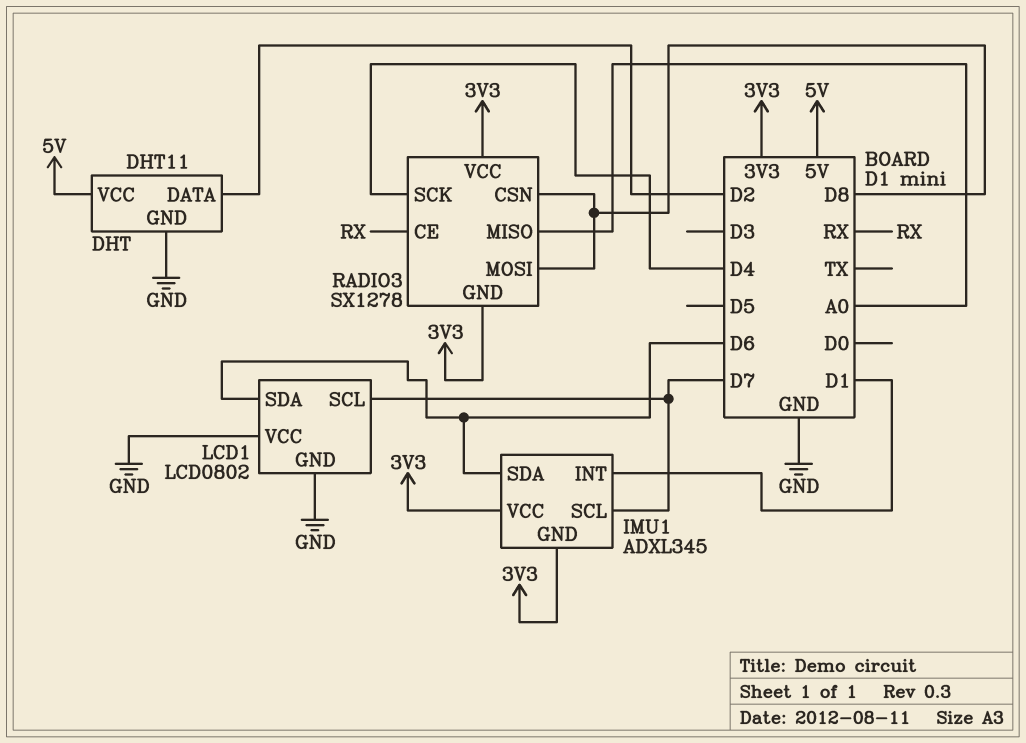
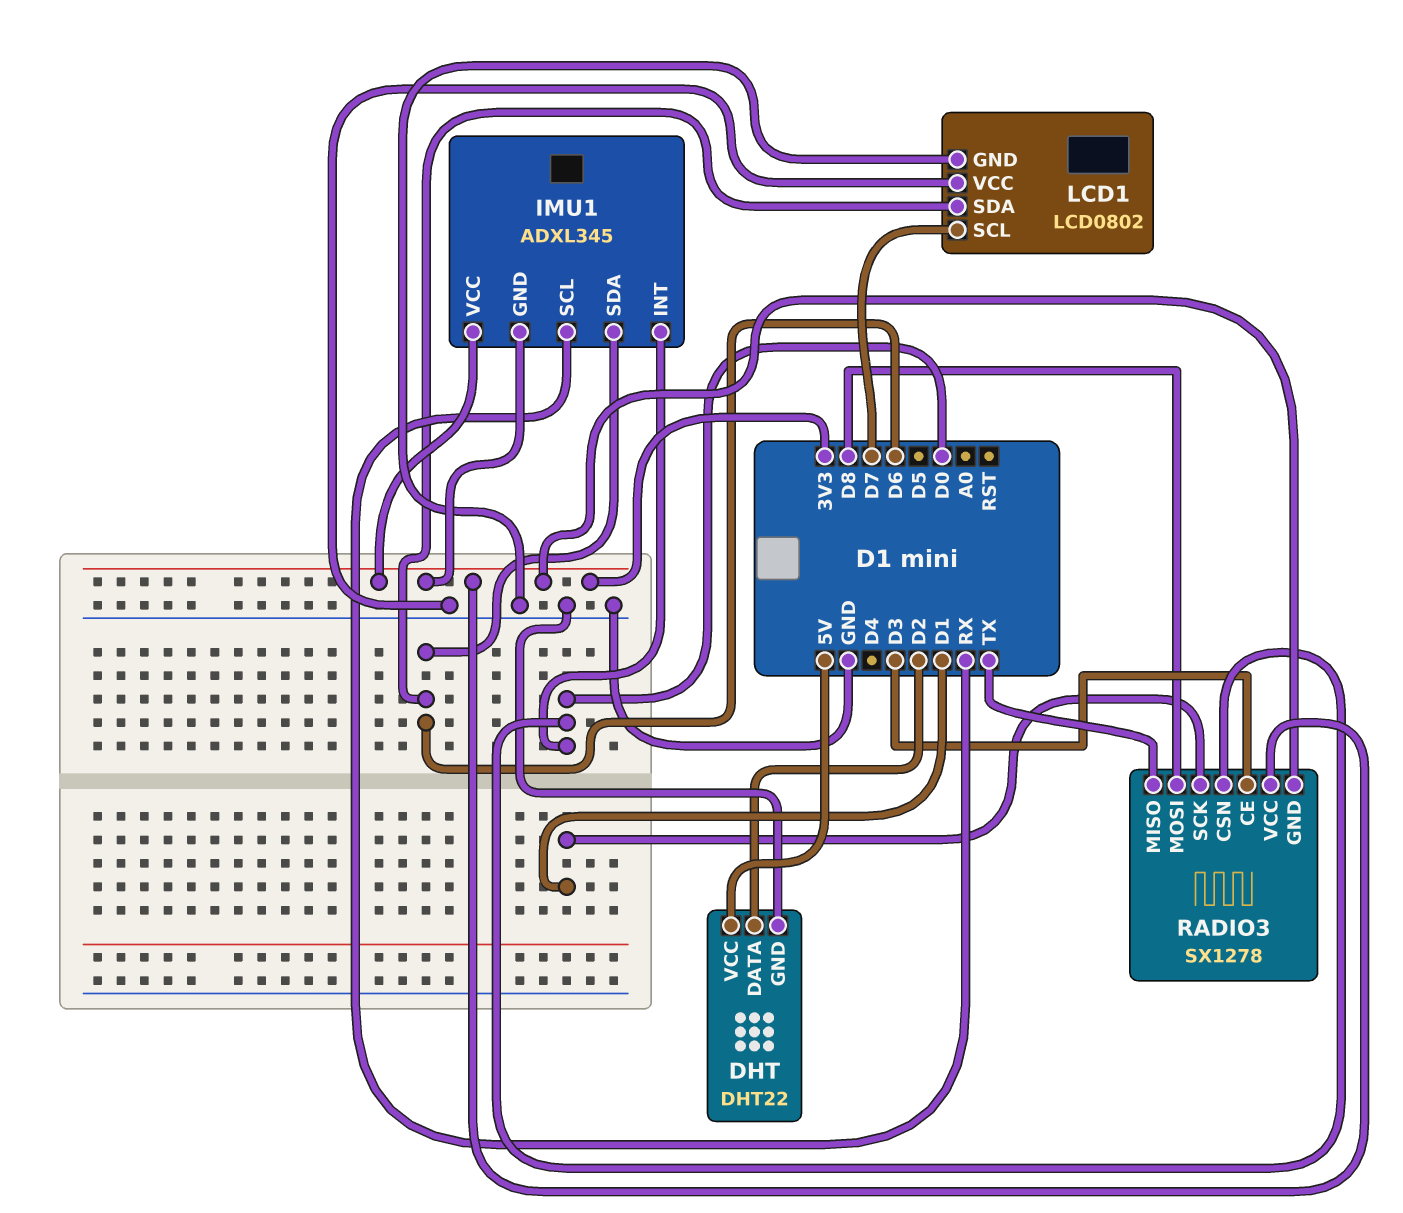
DHT: DHT11 -> DHT22
IMU1 pin INT: D1 -> D0
IMU1 pin SCL: D7 -> RX
RADIO3 pin CE: RX -> D3
RADIO3 pin CSN: D8 -> D0
RADIO3 pin MISO: A0 -> TX
RADIO3 pin SCK: D4 -> D1

